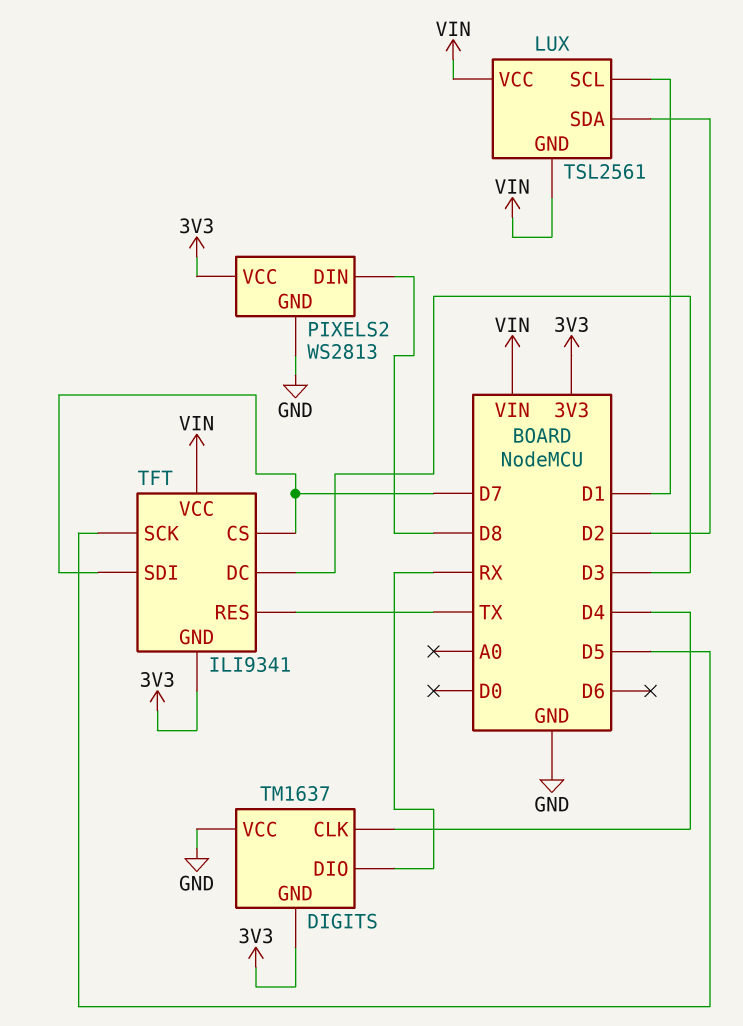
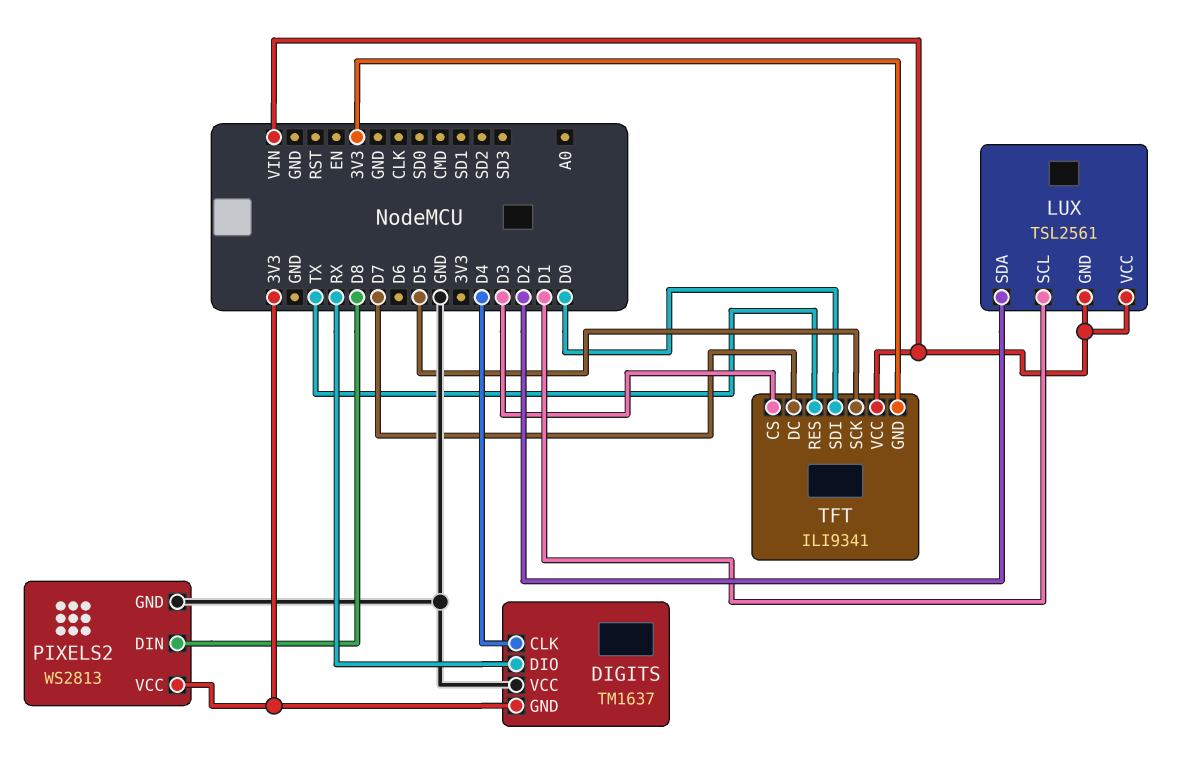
TFT pin CS: D7 -> D3
TFT pin DC: D3 -> D7
TFT pin SDI: D7 -> D0

